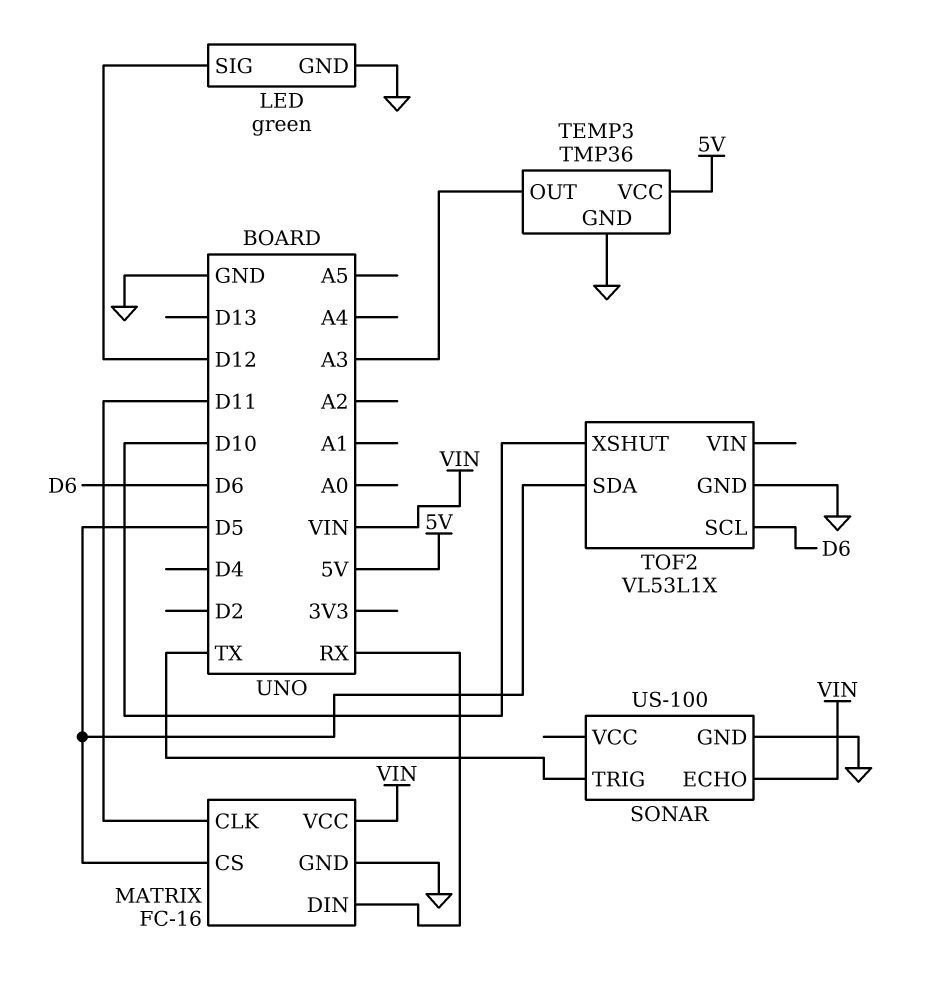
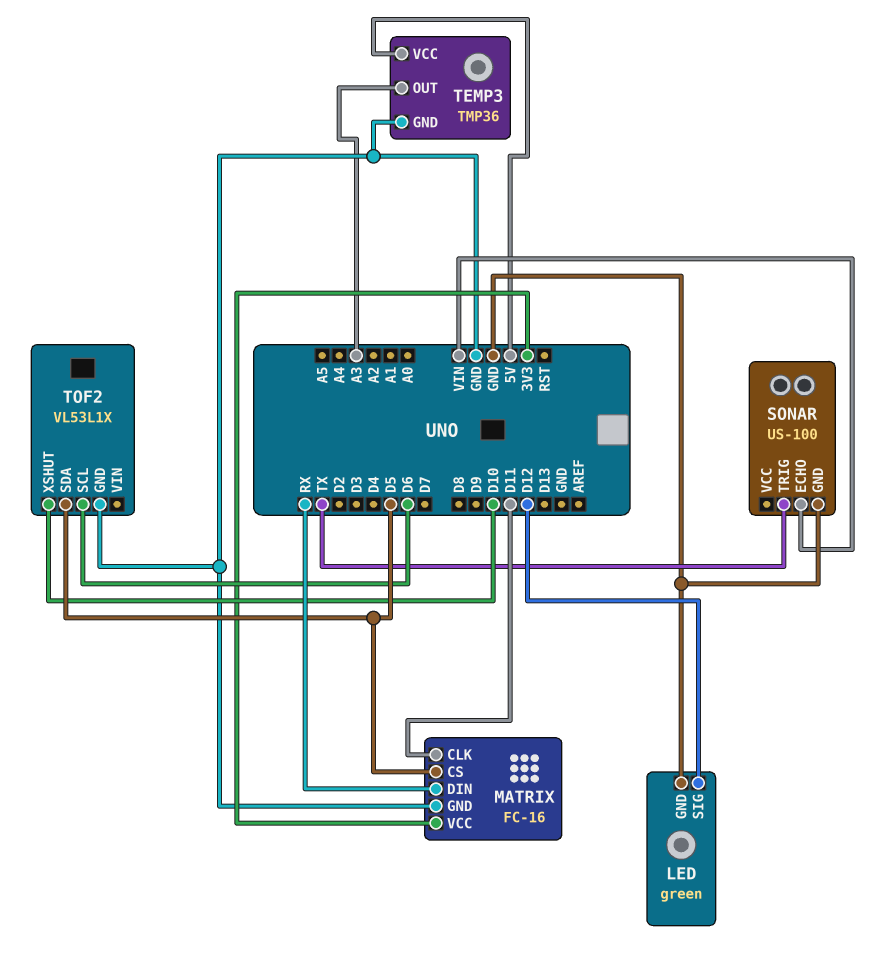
MATRIX pin VCC: VIN -> 3V3

